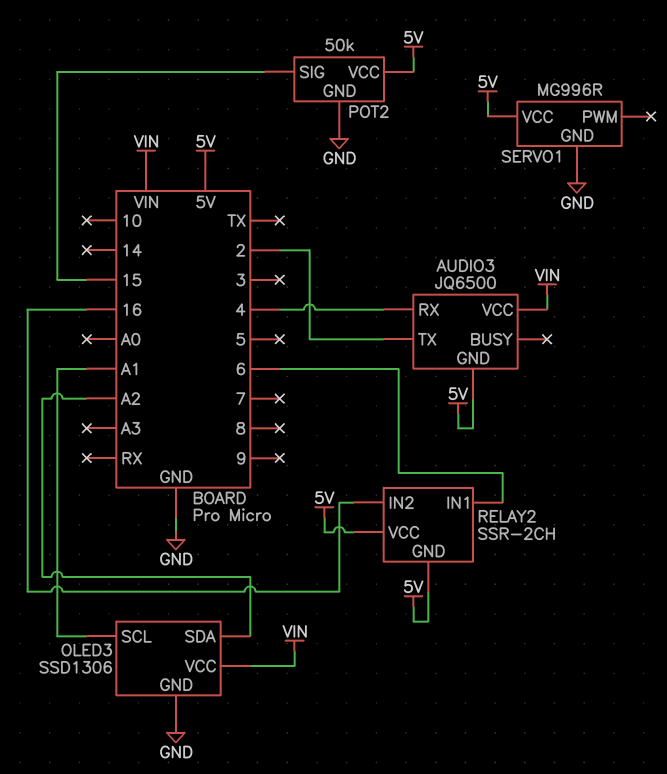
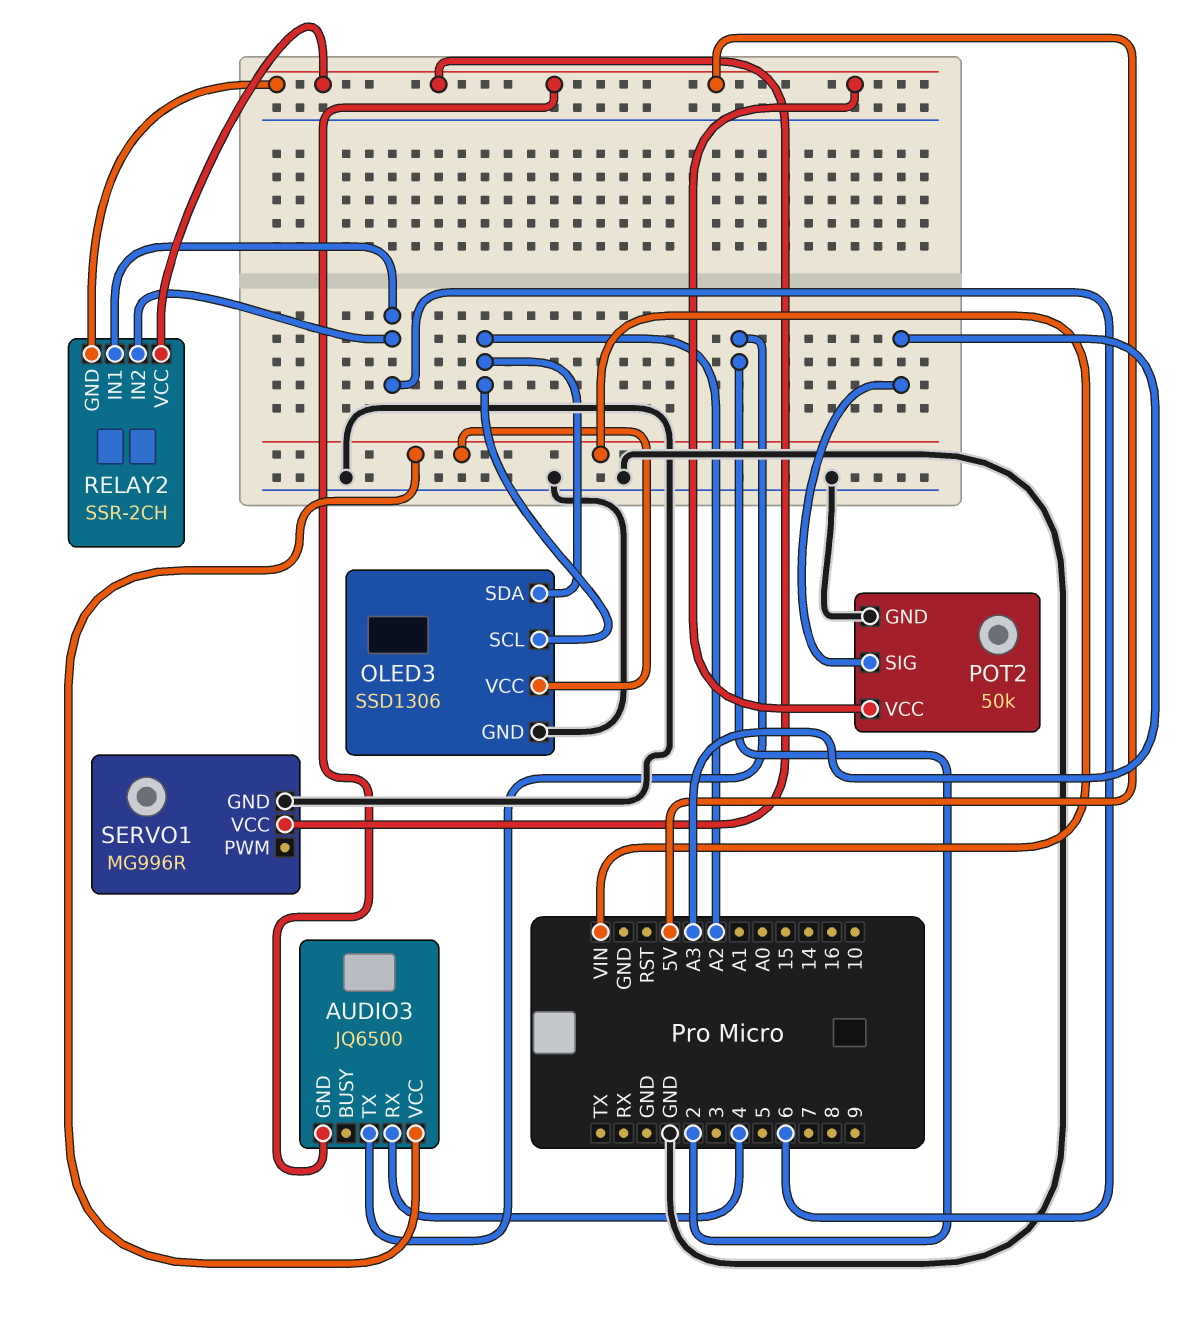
OLED3 pin SCL: A1 -> A2
POT2 pin SIG: 15 -> A3
RELAY2 pin IN2: 16 -> 6

